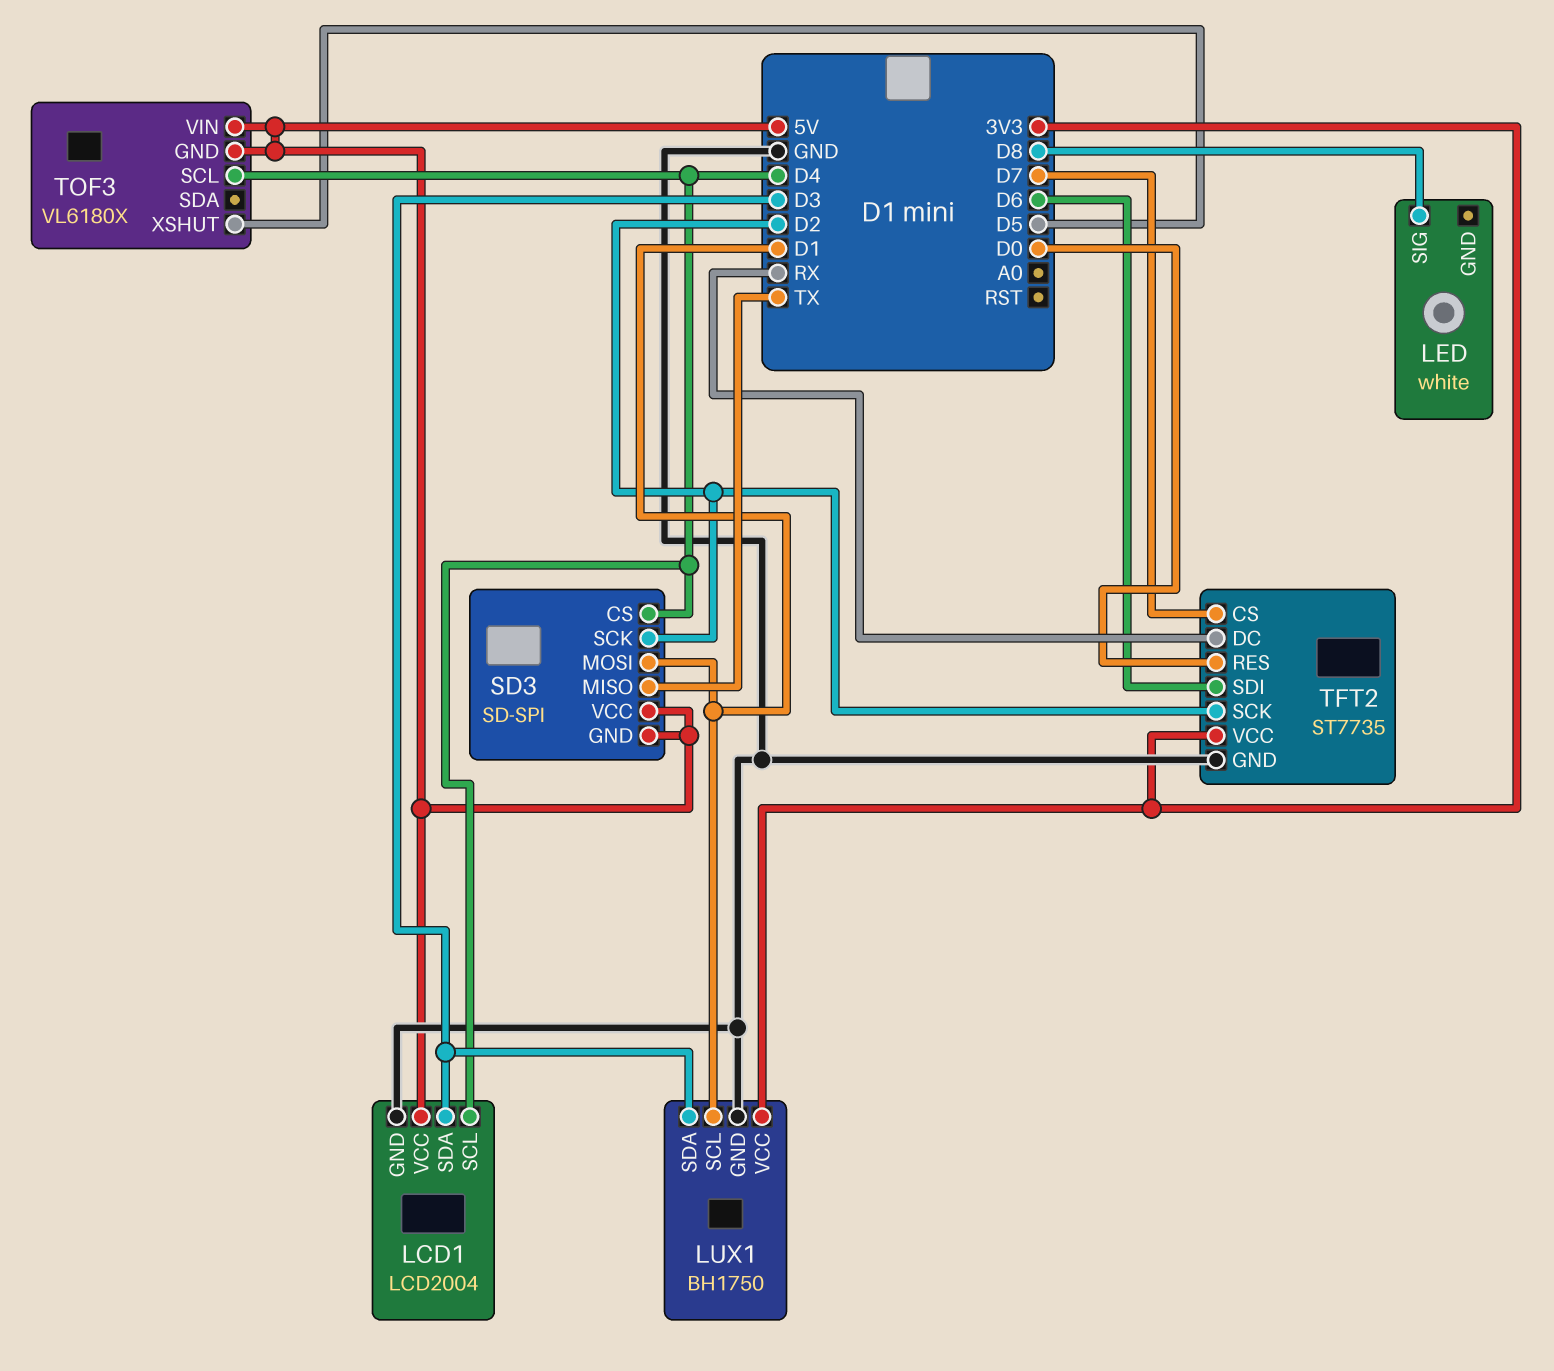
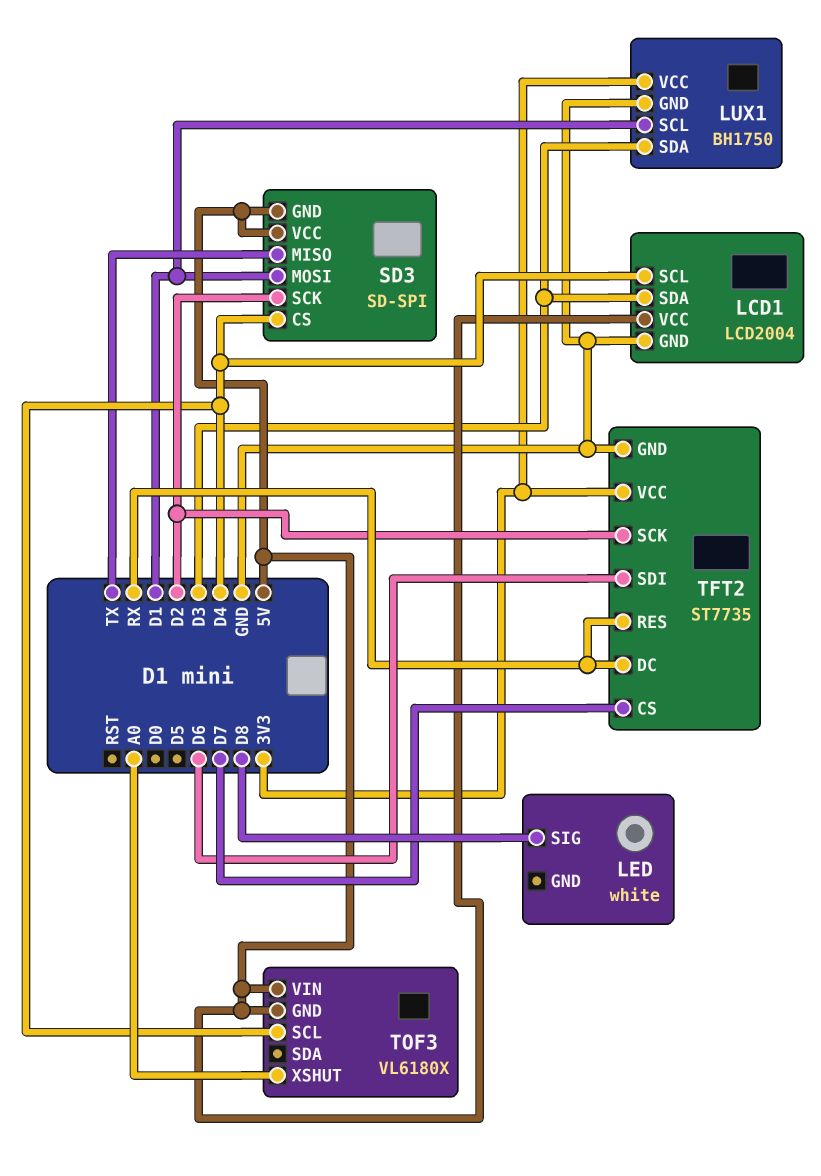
TFT2 pin RES: D0 -> RX
TOF3 pin XSHUT: D5 -> A0

